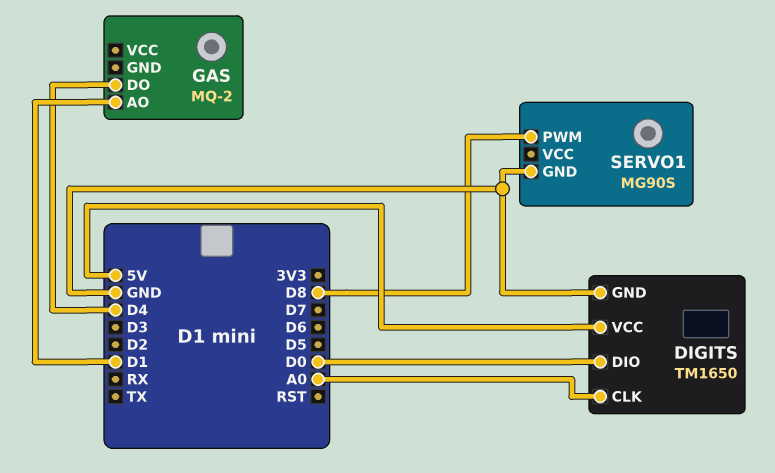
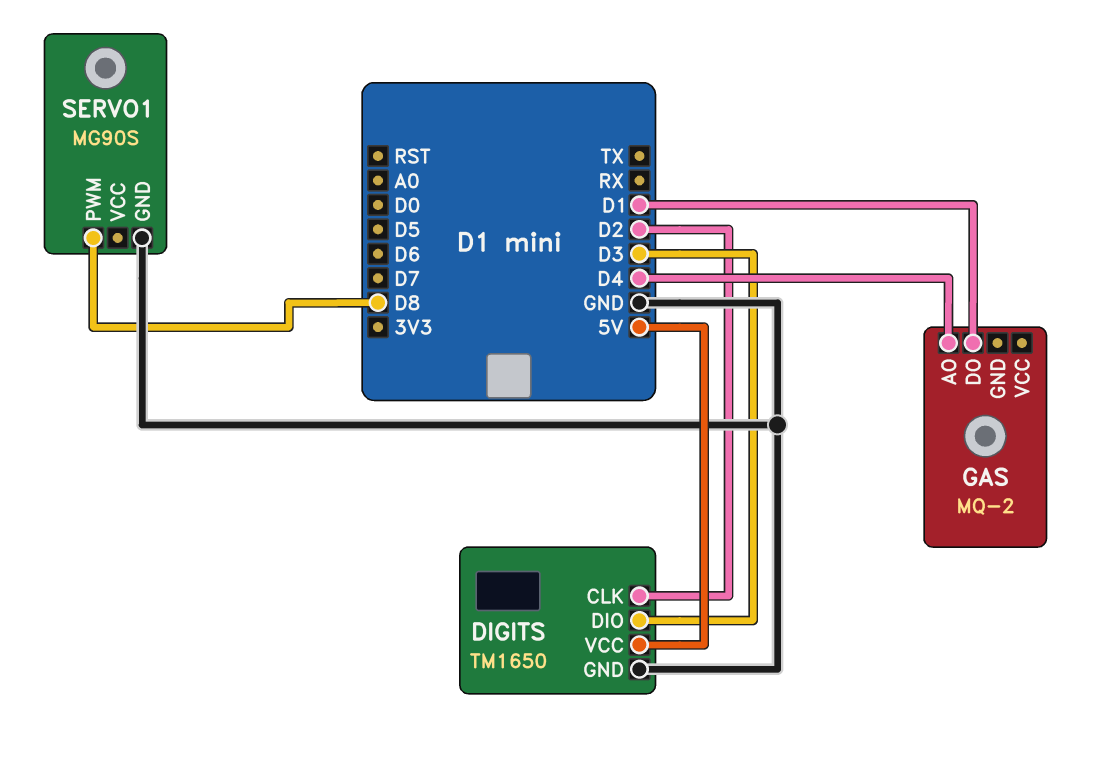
DIGITS pin CLK: A0 -> D2
DIGITS pin DIO: D0 -> D3
GAS pin AO: D1 -> D4
GAS pin DO: D4 -> D1

